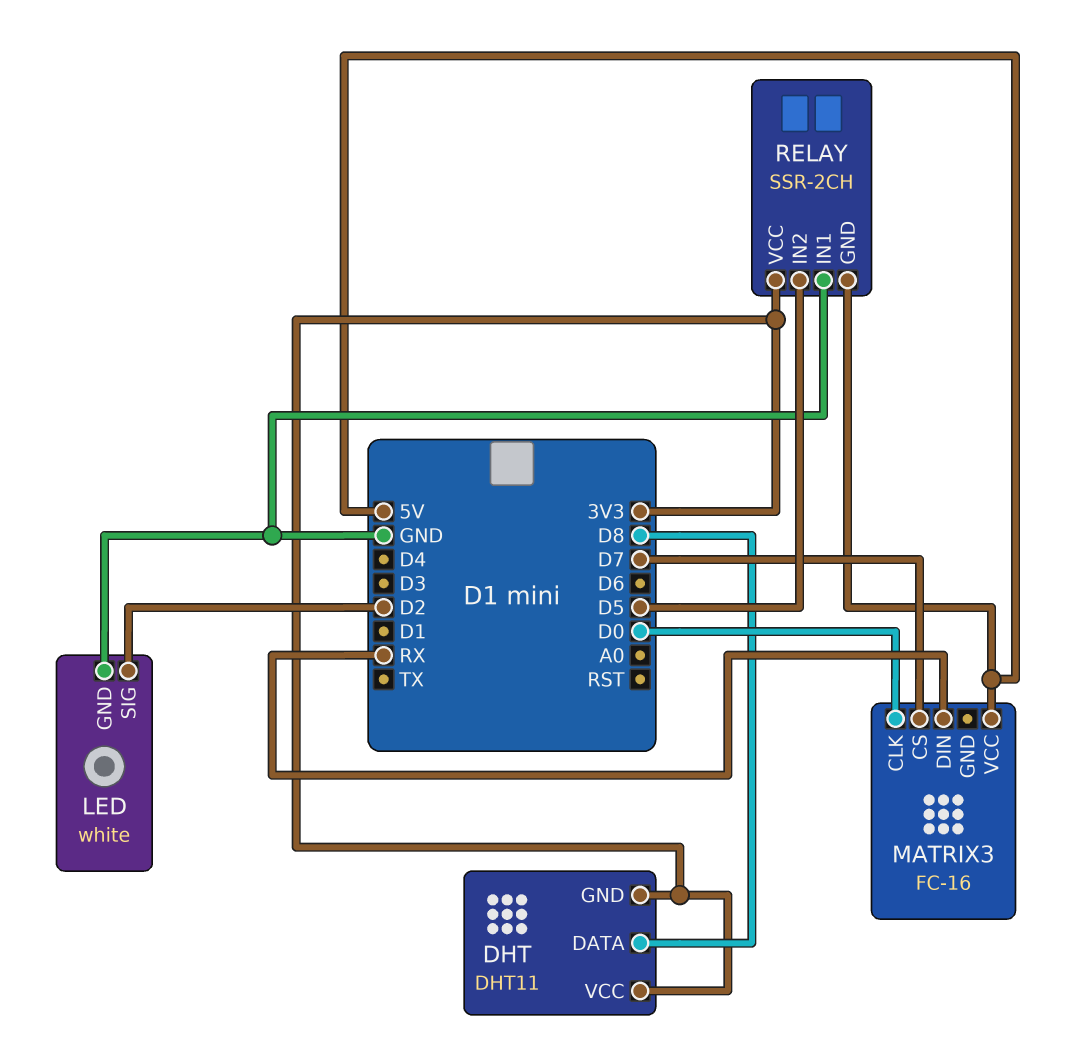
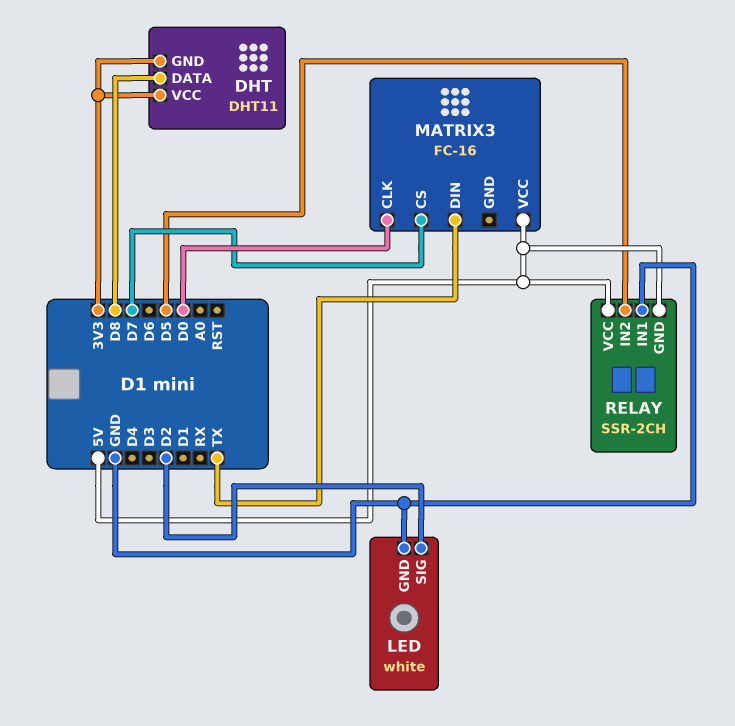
MATRIX3 pin DIN: RX -> TX
RELAY pin VCC: 3V3 -> 5V

